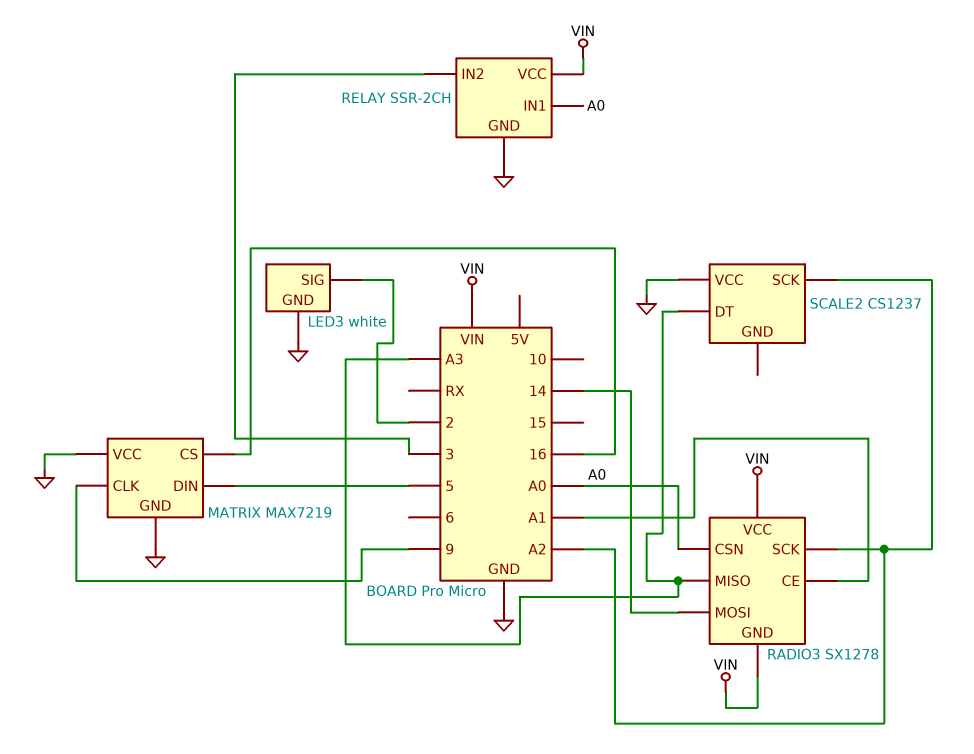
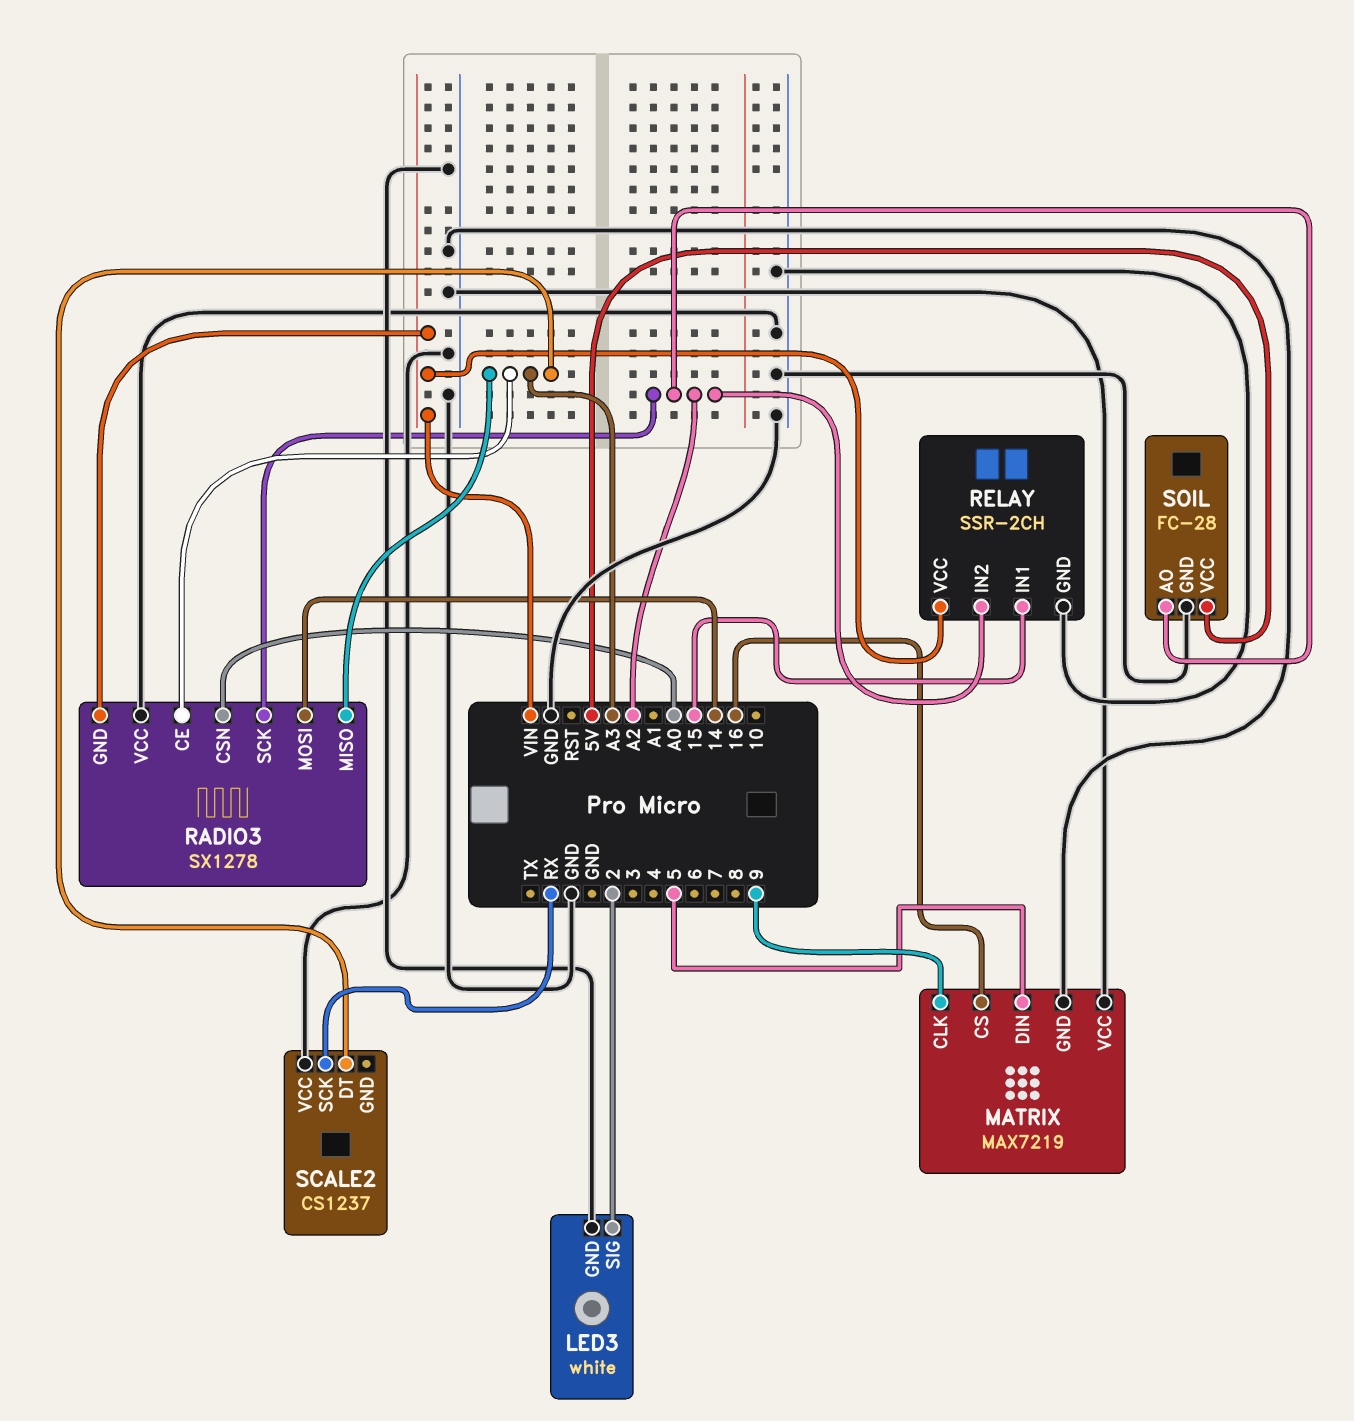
RADIO3 pin CE: A1 -> A3
RADIO3 pin VCC: VIN -> GND
RELAY pin IN1: A0 -> 15
RELAY pin IN2: 3 -> A2
SCALE2 pin SCK: A2 -> RX
SOIL: none -> FC-28
SOIL pin AO: none -> A2
SOIL pin GND: none -> GND
SOIL pin VCC: none -> 5V

